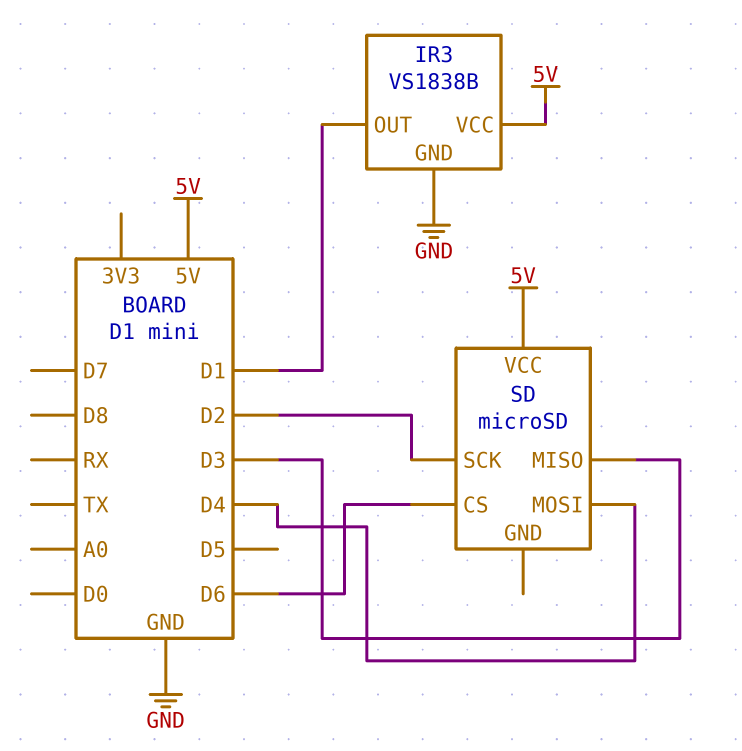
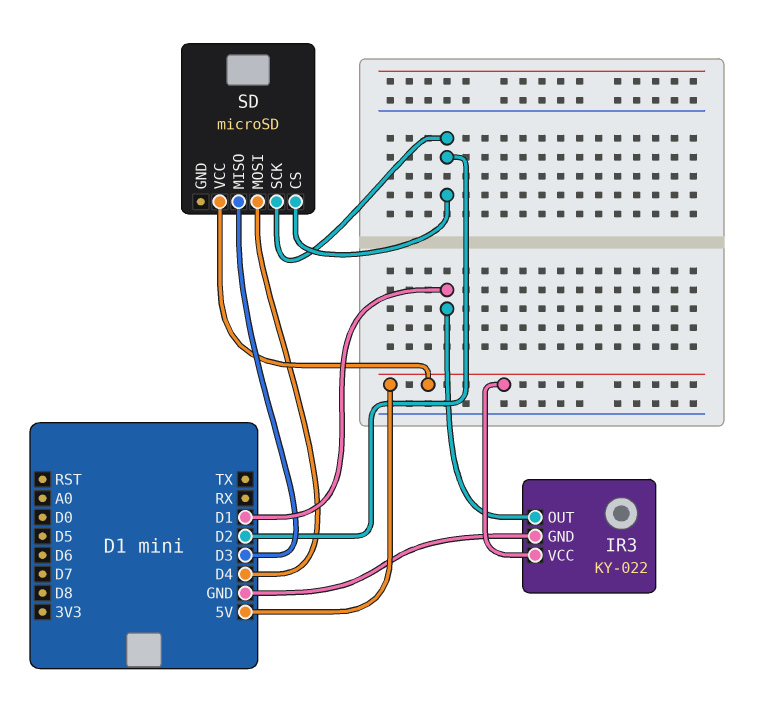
IR3: VS1838B -> KY-022
SD pin CS: D6 -> D2

